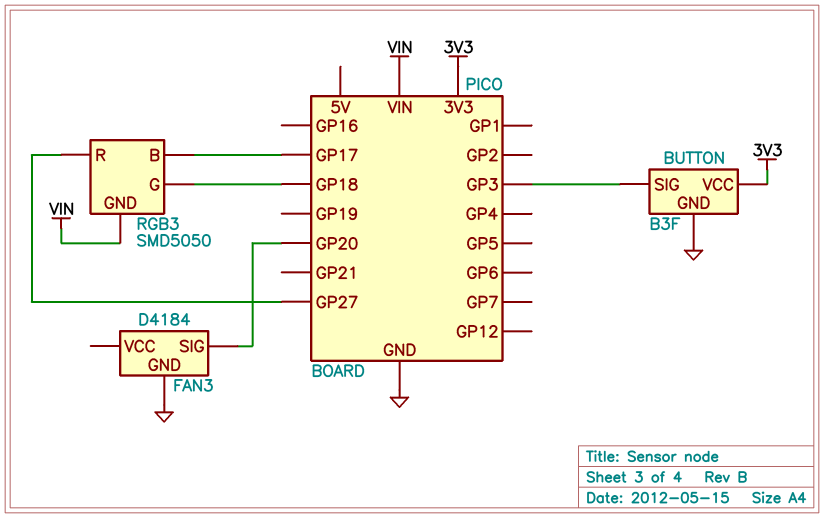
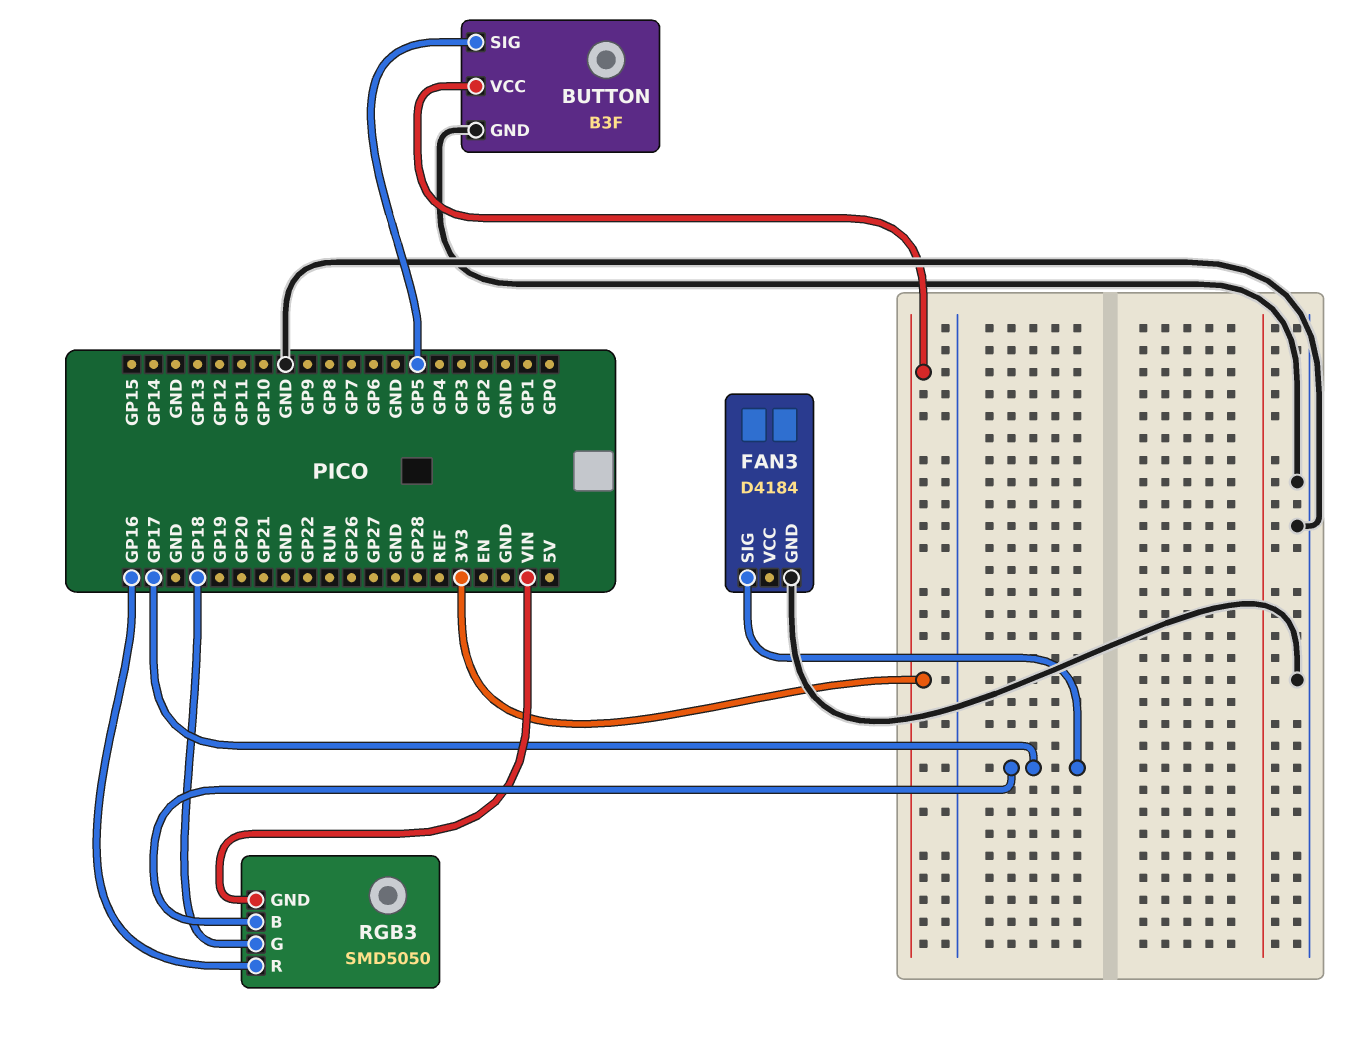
BUTTON pin SIG: GP3 -> GP5
FAN3 pin SIG: GP20 -> GP17
RGB3 pin R: GP27 -> GP16

